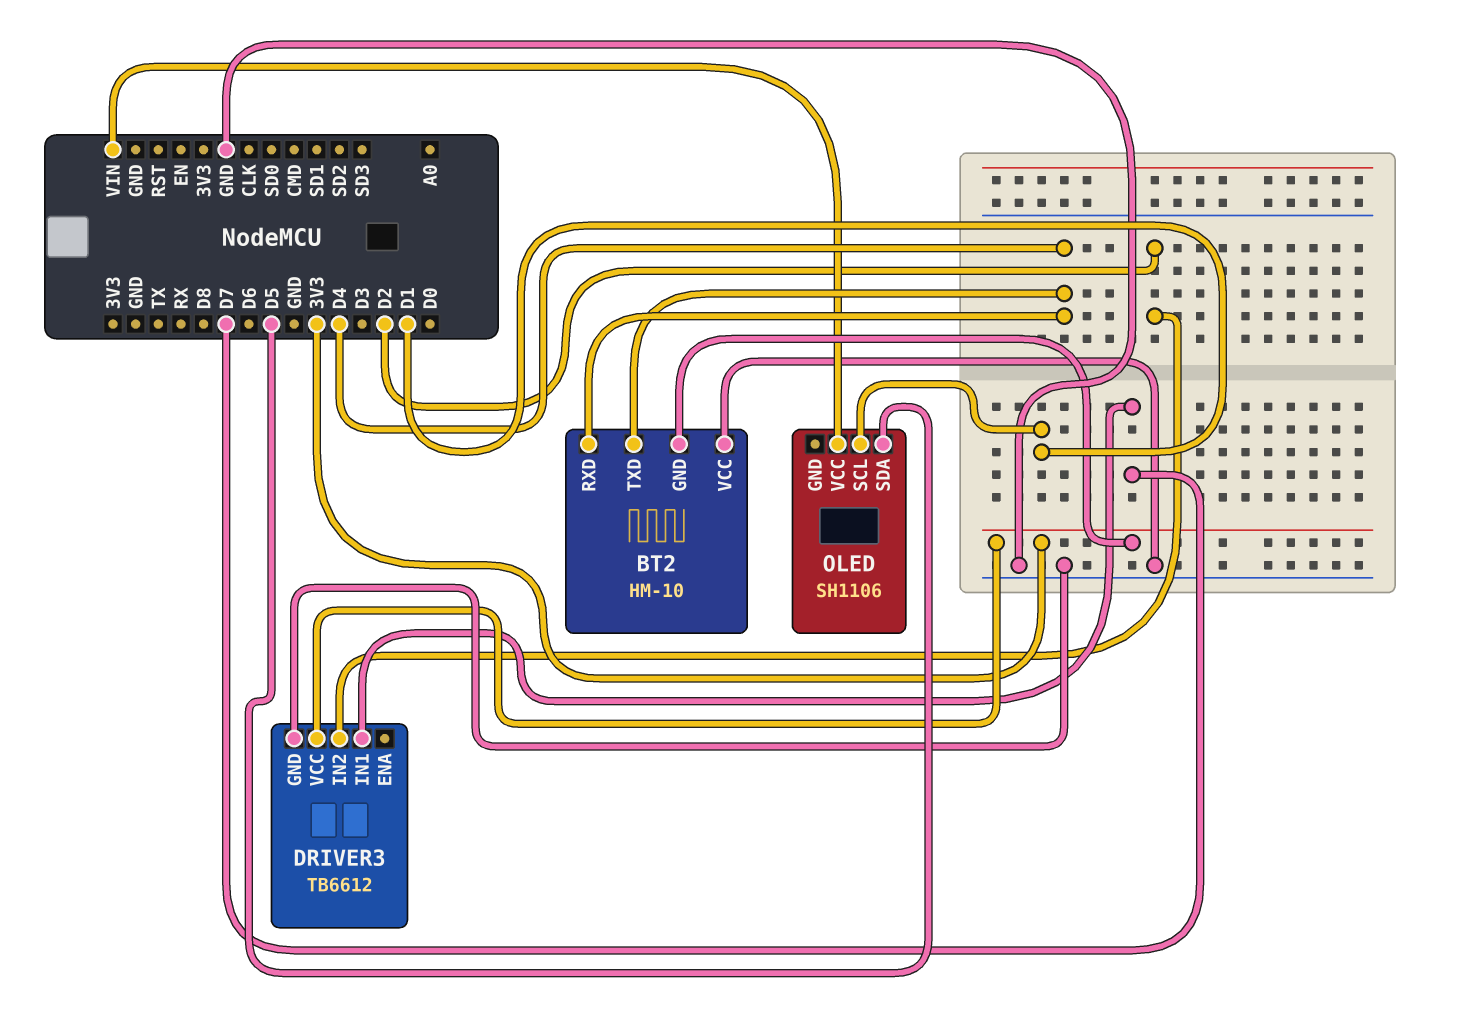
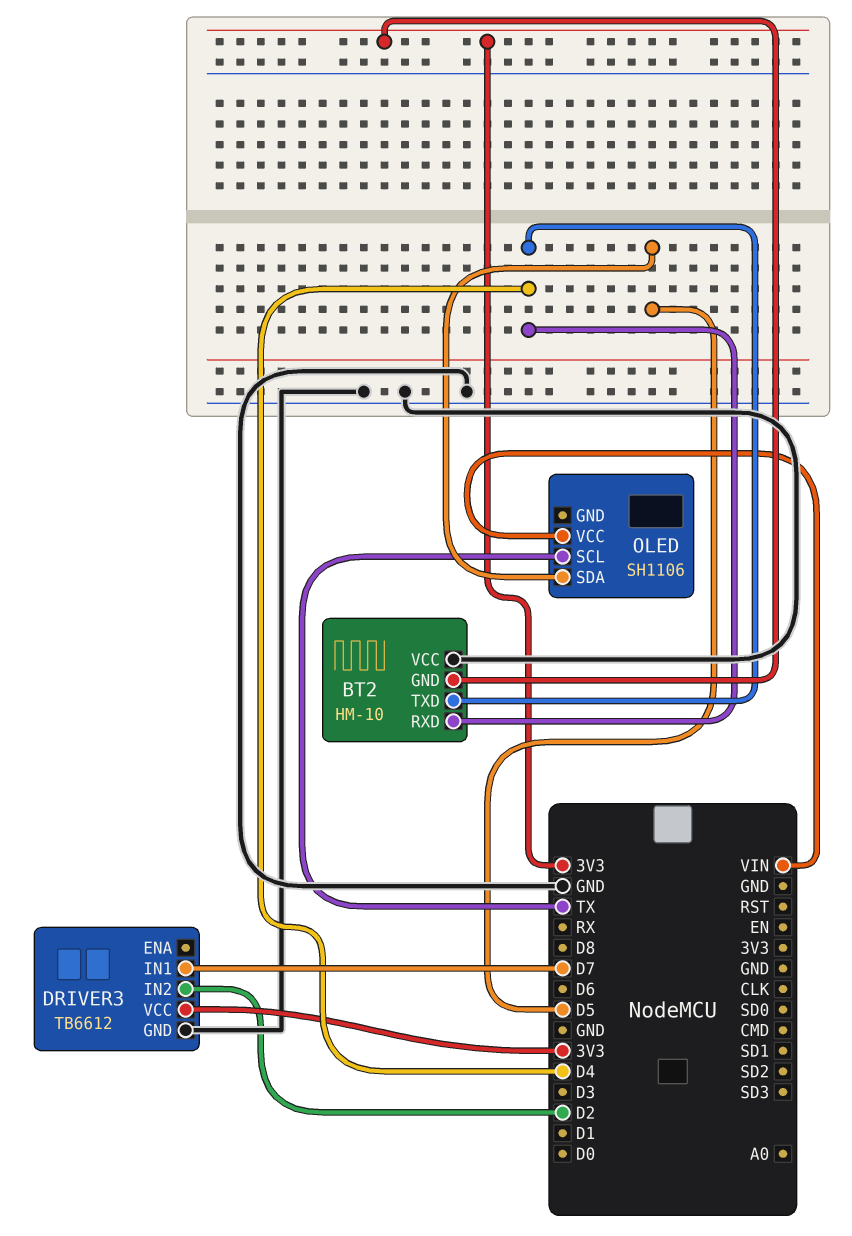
OLED pin SCL: D1 -> TX

